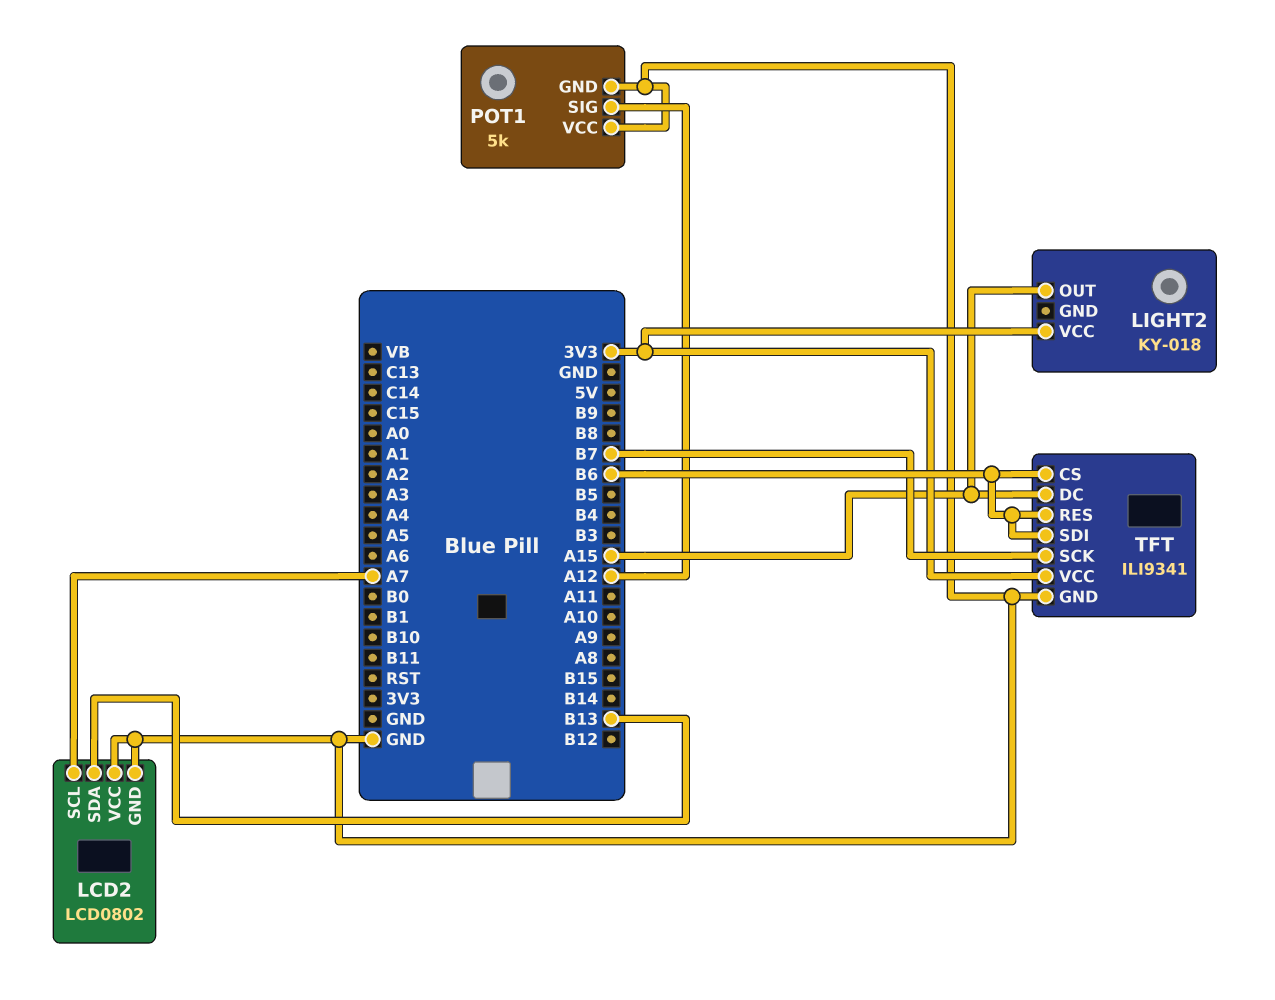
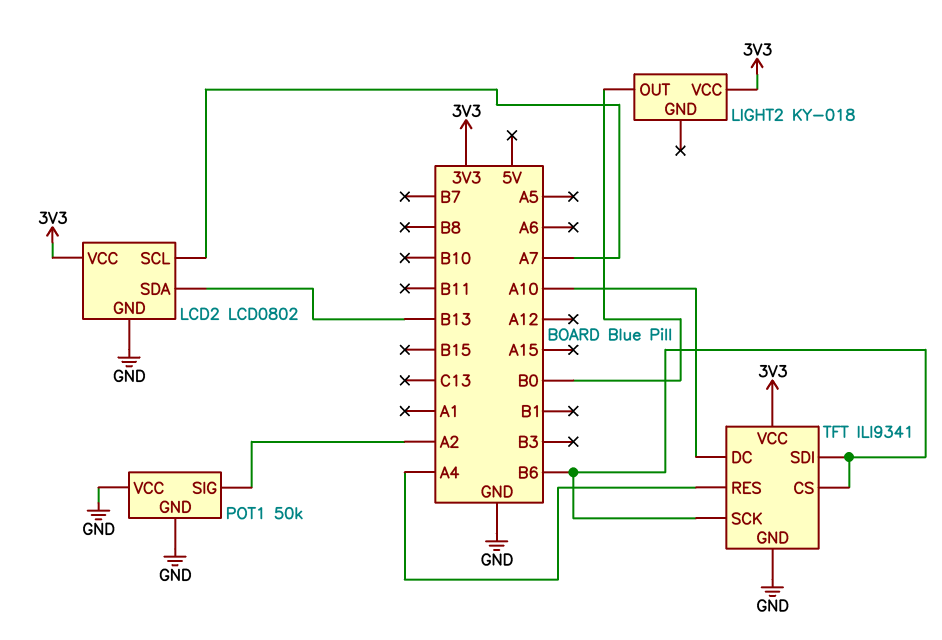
LCD2 pin VCC: GND -> 3V3
LIGHT2 pin OUT: A15 -> B0
POT1: 5k -> 50k
POT1 pin SIG: A12 -> A2
TFT pin DC: A15 -> A10
TFT pin RES: B6 -> A4
TFT pin SCK: B7 -> B6

